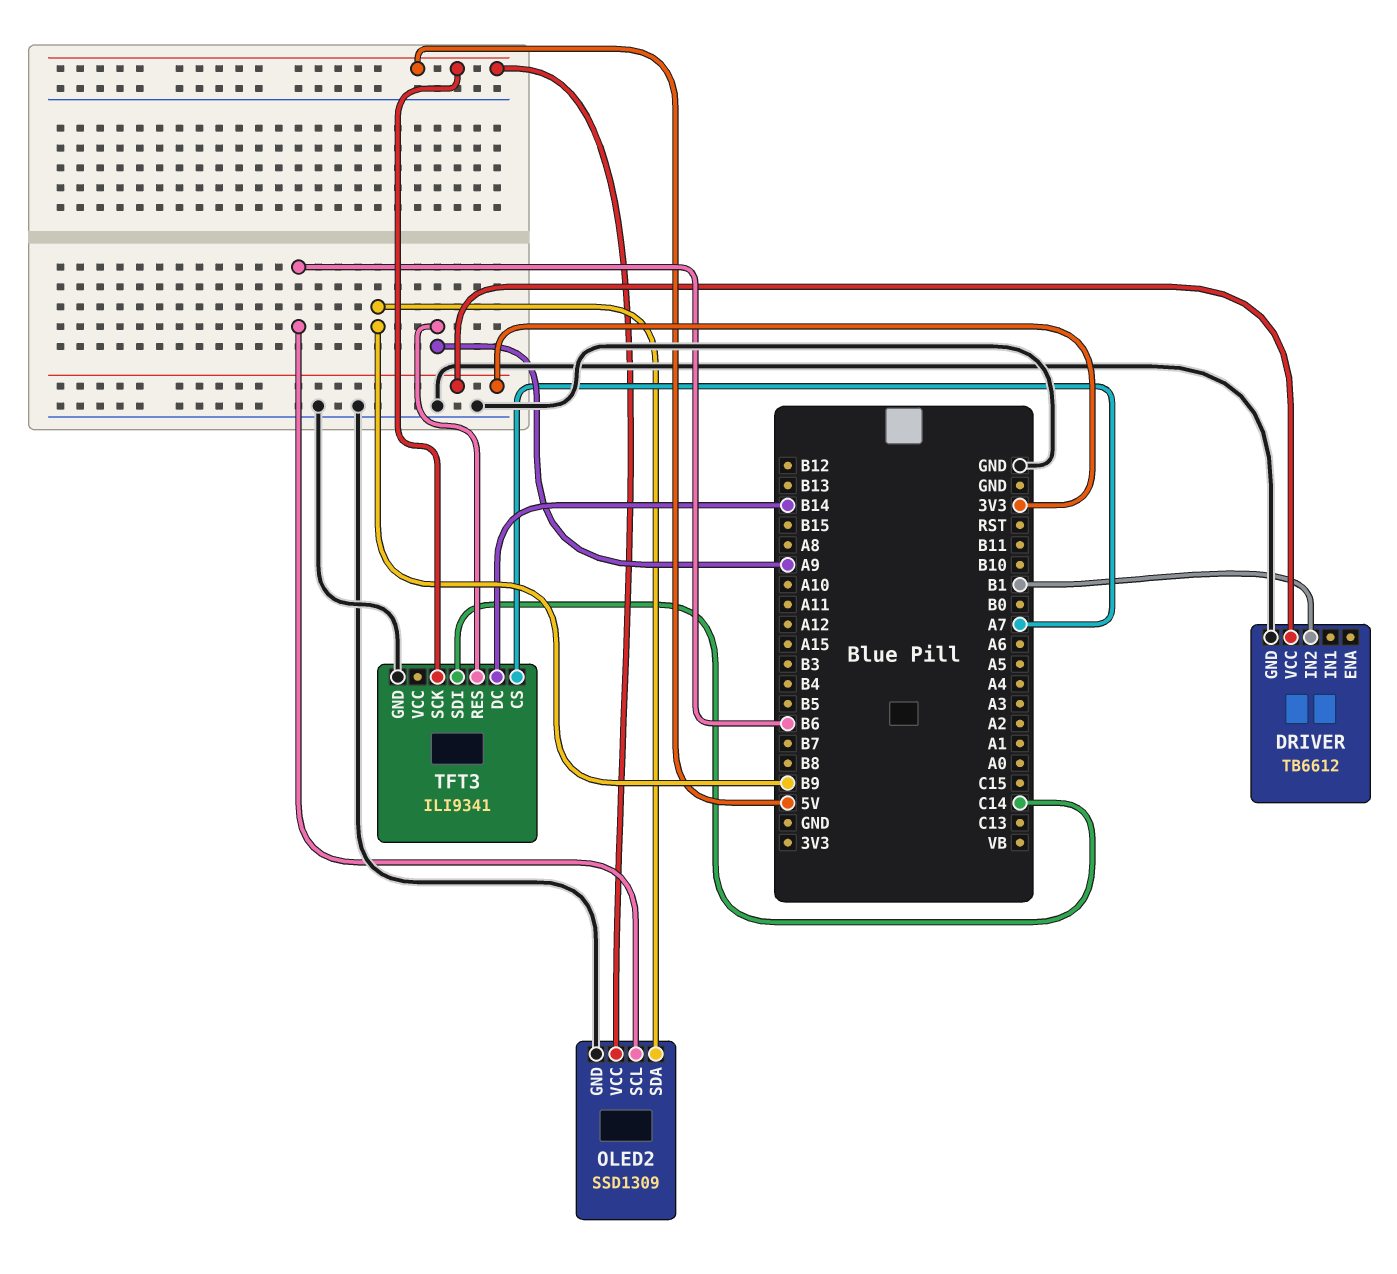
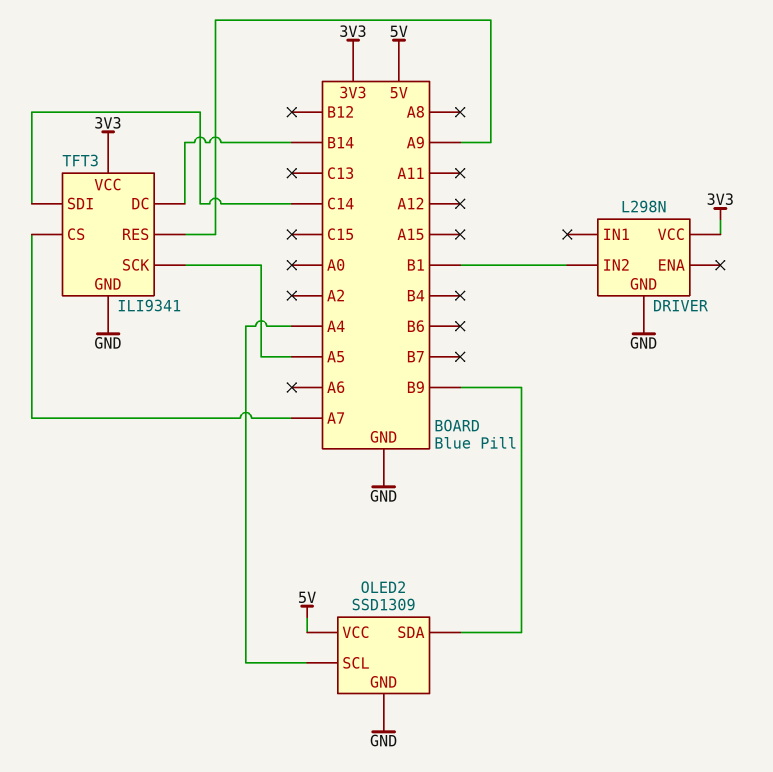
DRIVER: TB6612 -> L298N
OLED2 pin SCL: B6 -> A4
TFT3 pin SCK: 5V -> A5
TFT3 pin VCC: none -> 3V3

